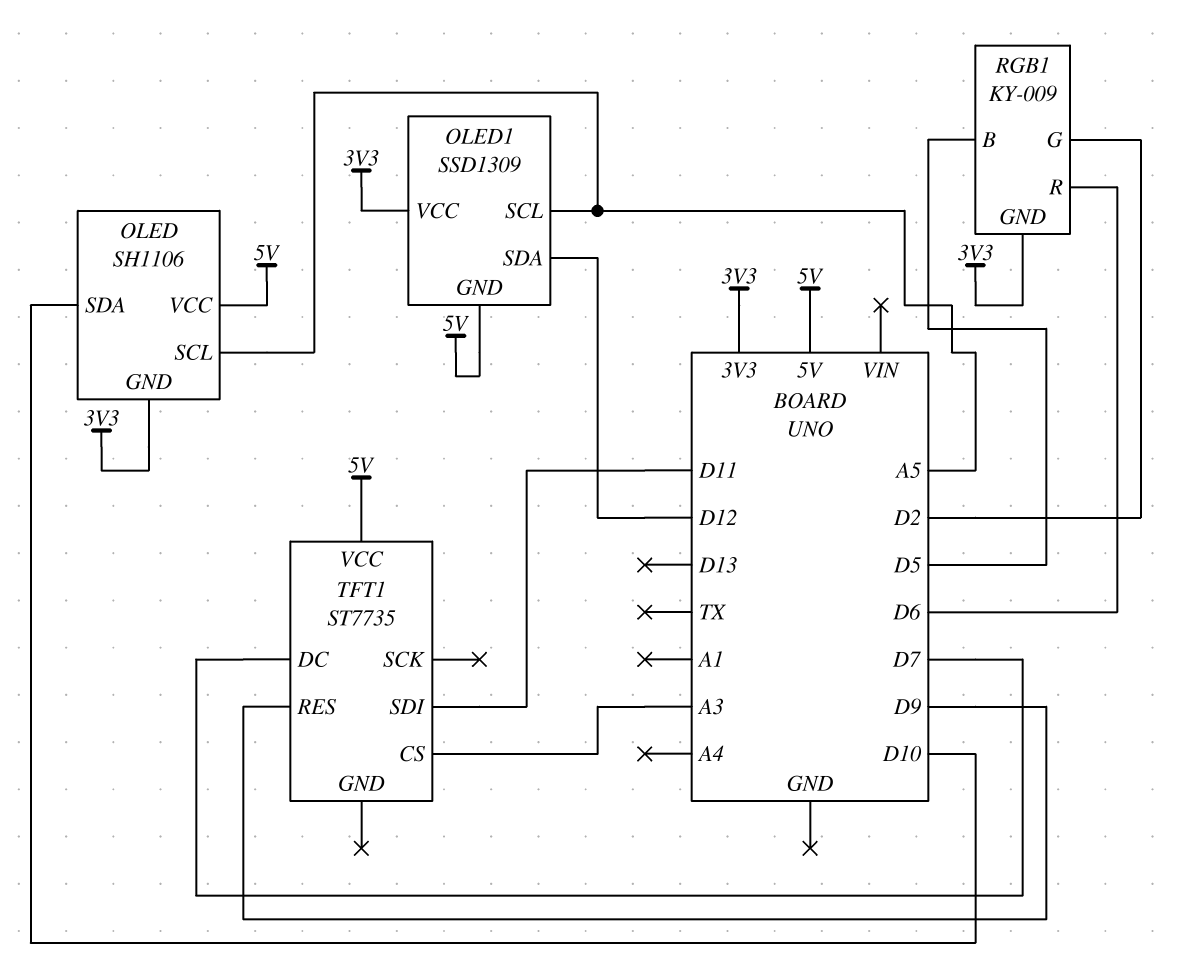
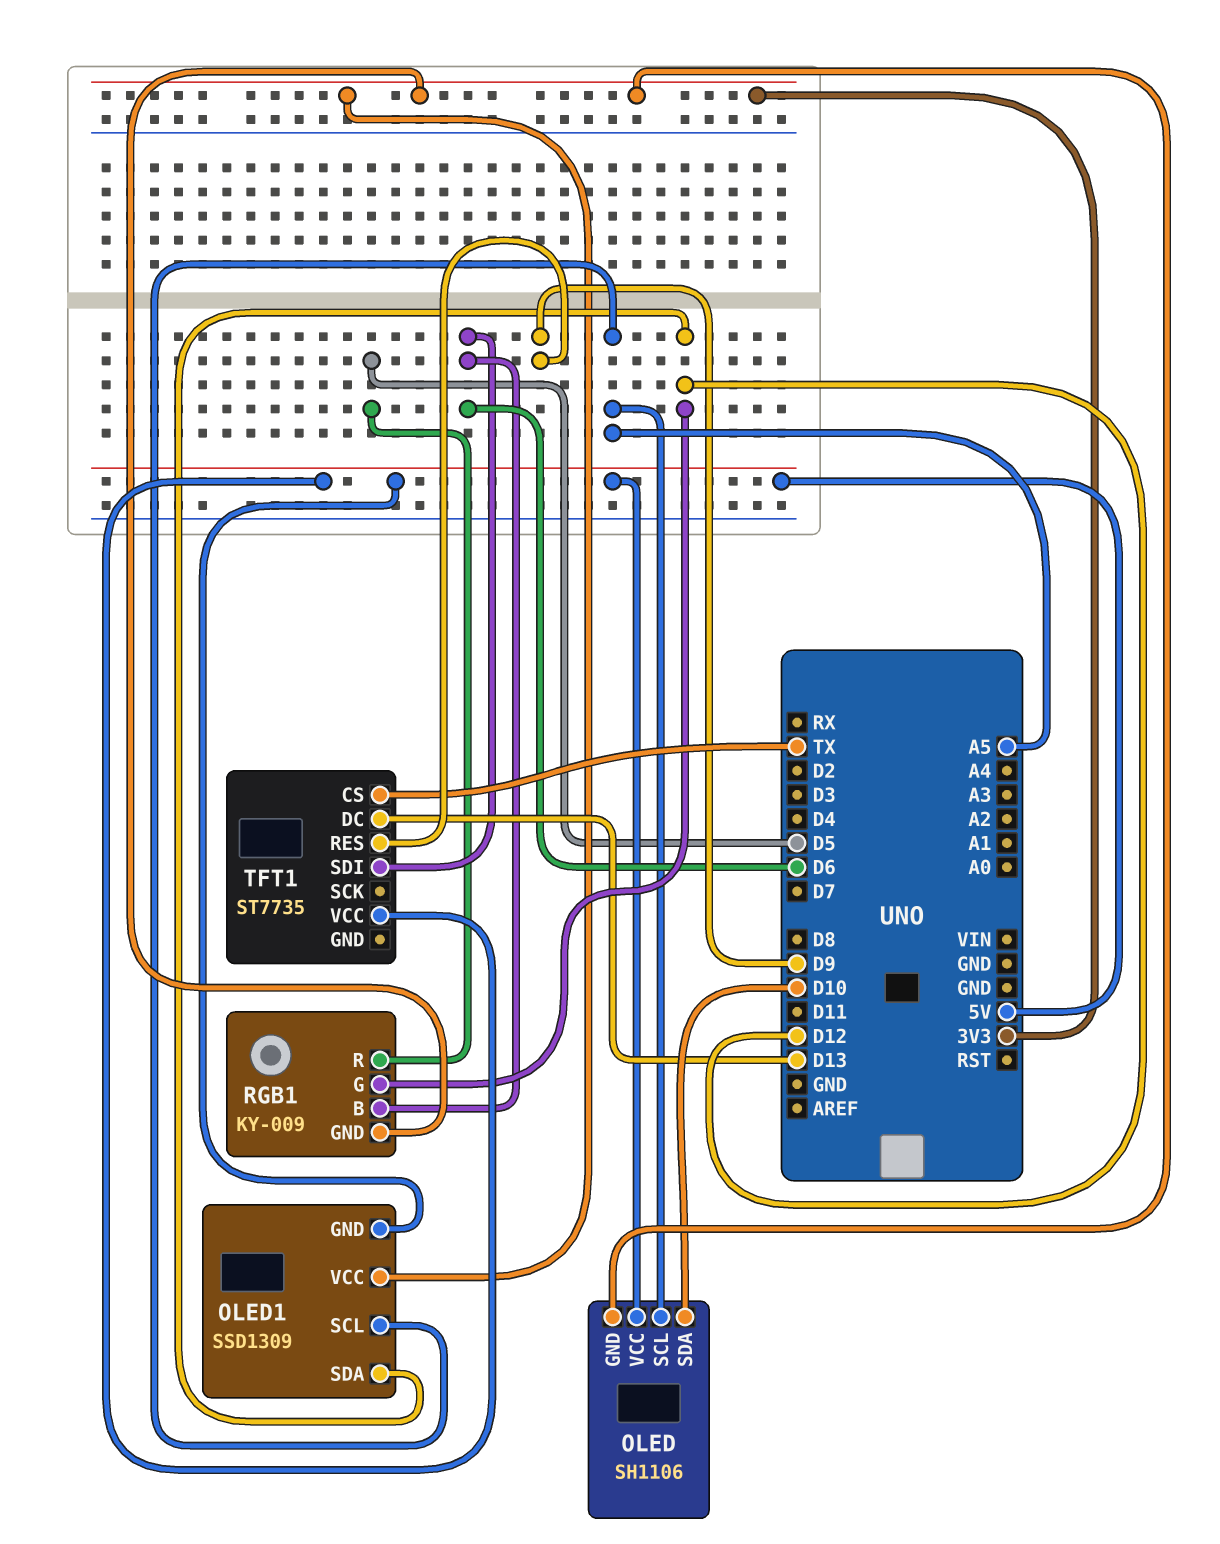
RGB1 pin B: D5 -> D6
RGB1 pin G: D2 -> D12
RGB1 pin R: D6 -> D5
TFT1 pin CS: A3 -> TX
TFT1 pin DC: D7 -> D13
TFT1 pin SDI: D11 -> D6

